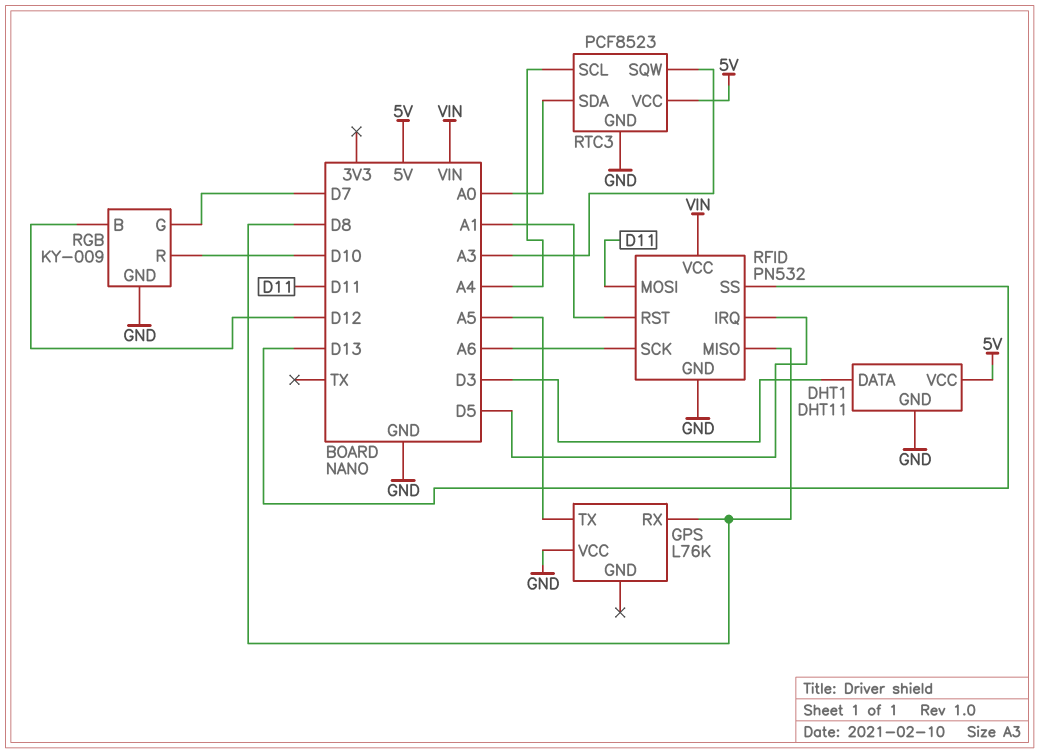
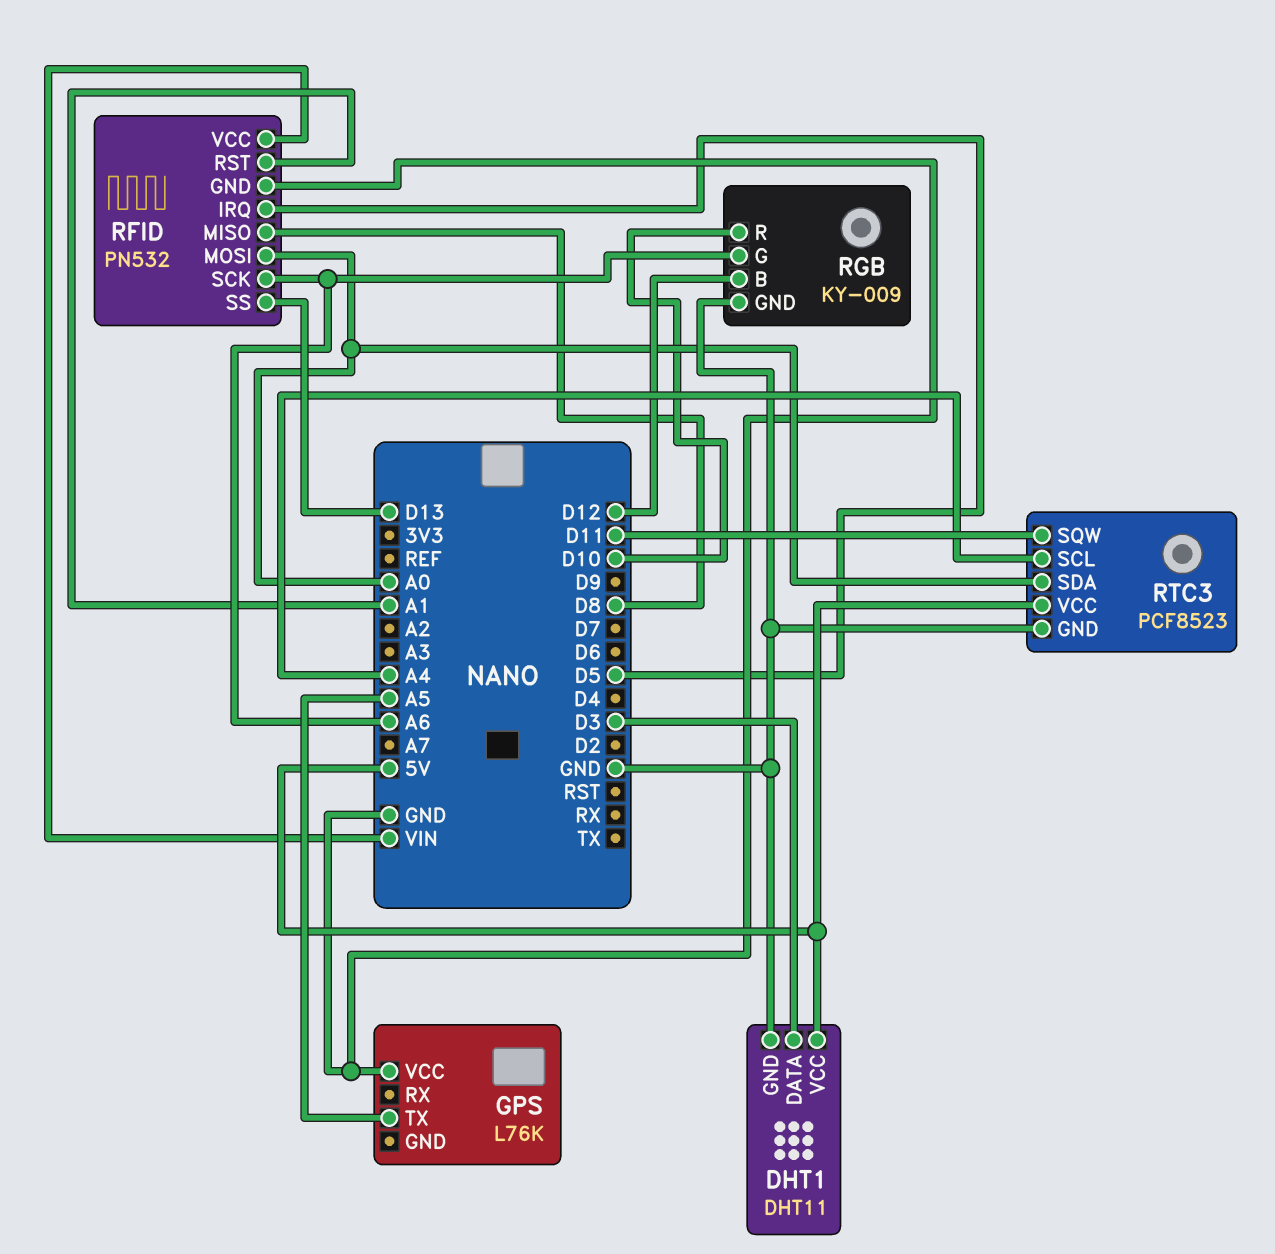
GPS pin RX: D8 -> none
RFID pin MOSI: D11 -> A0
RGB pin G: D7 -> A6
RTC3 pin SQW: A3 -> D11

